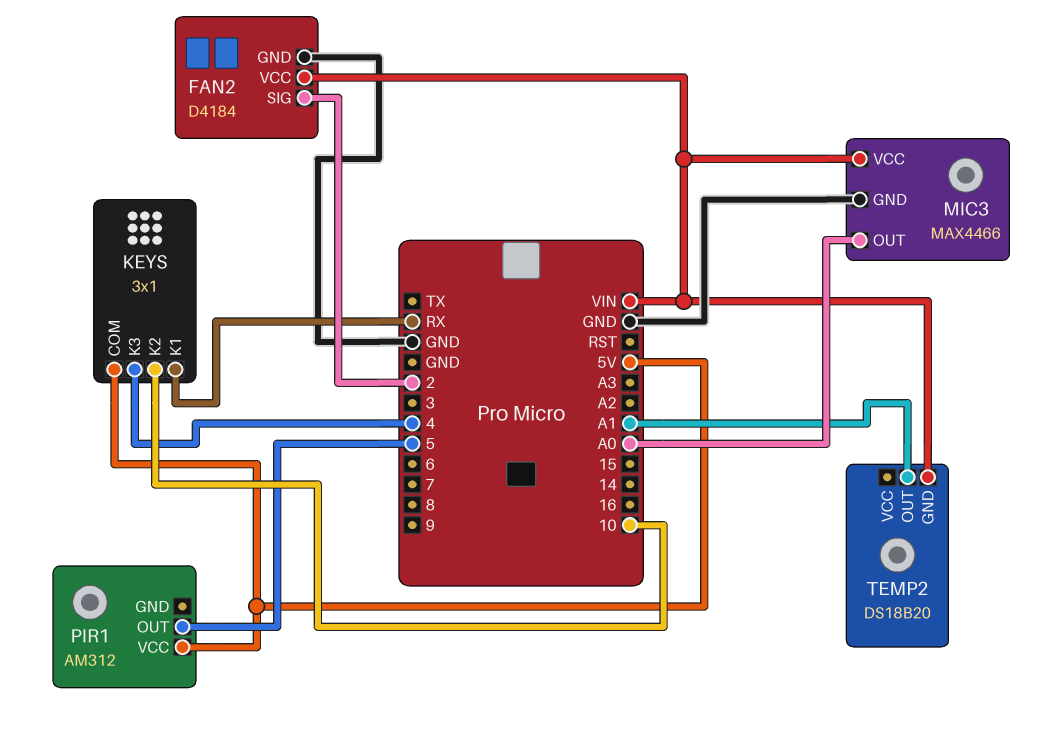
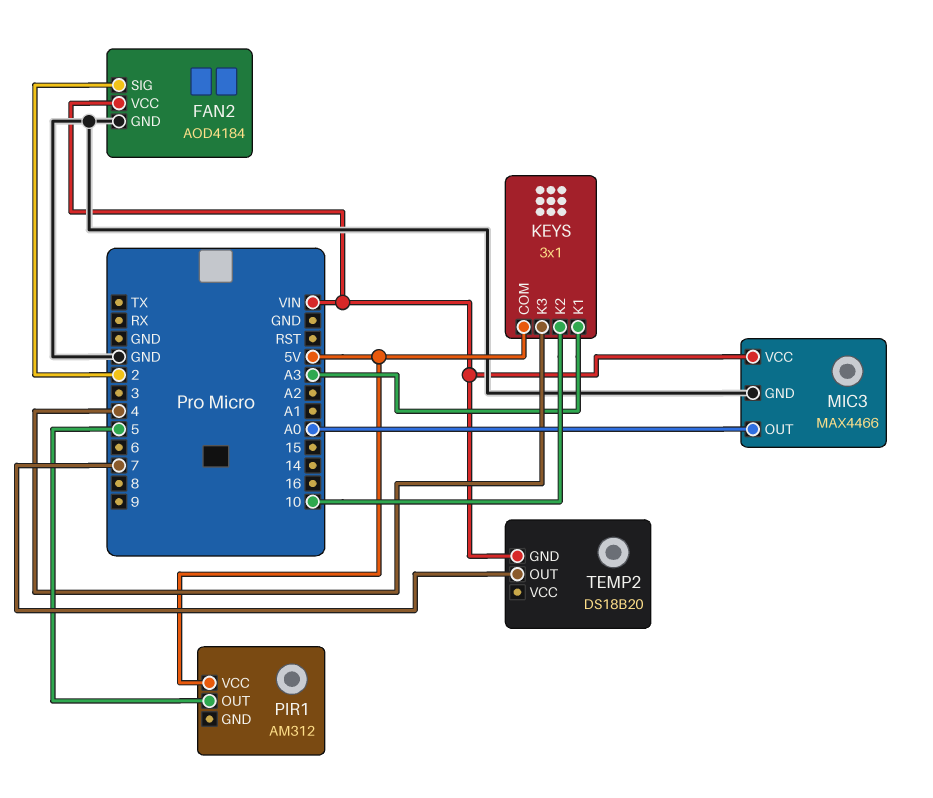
FAN2: D4184 -> AOD4184
KEYS pin K1: RX -> A3
TEMP2 pin OUT: A1 -> 7

